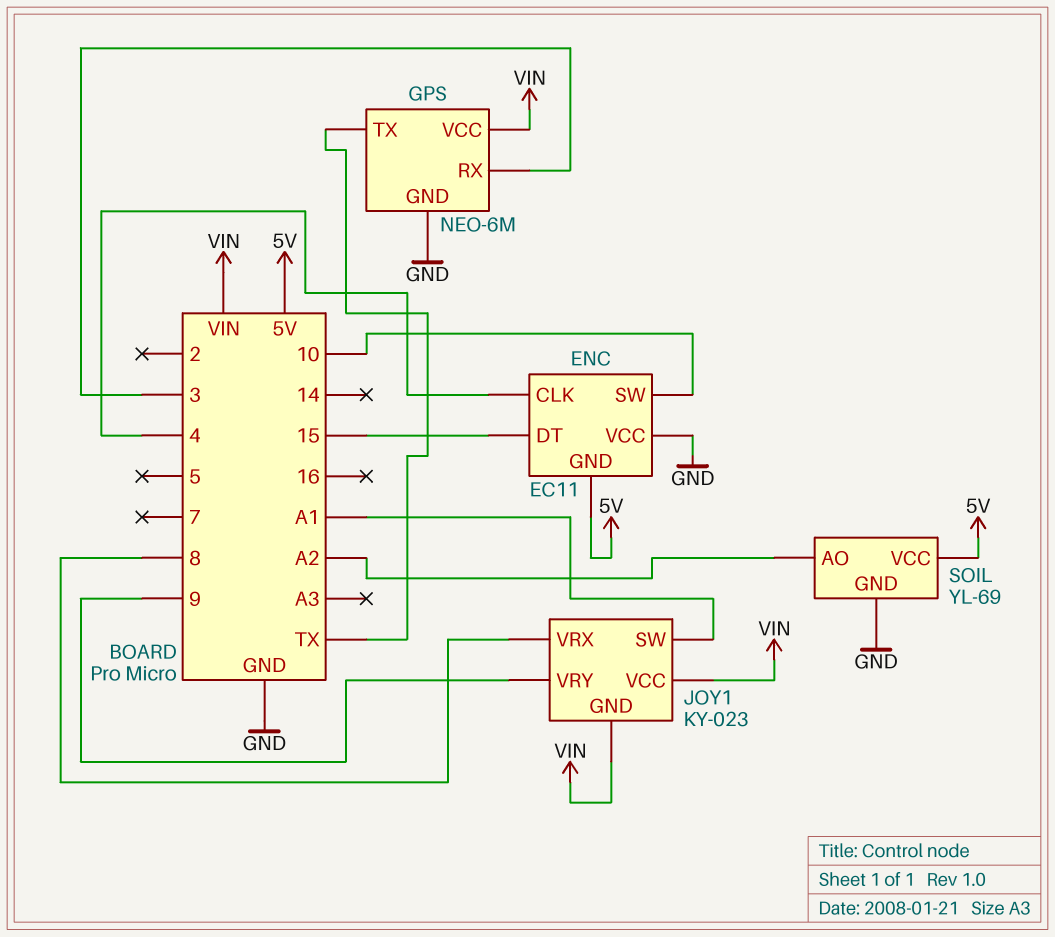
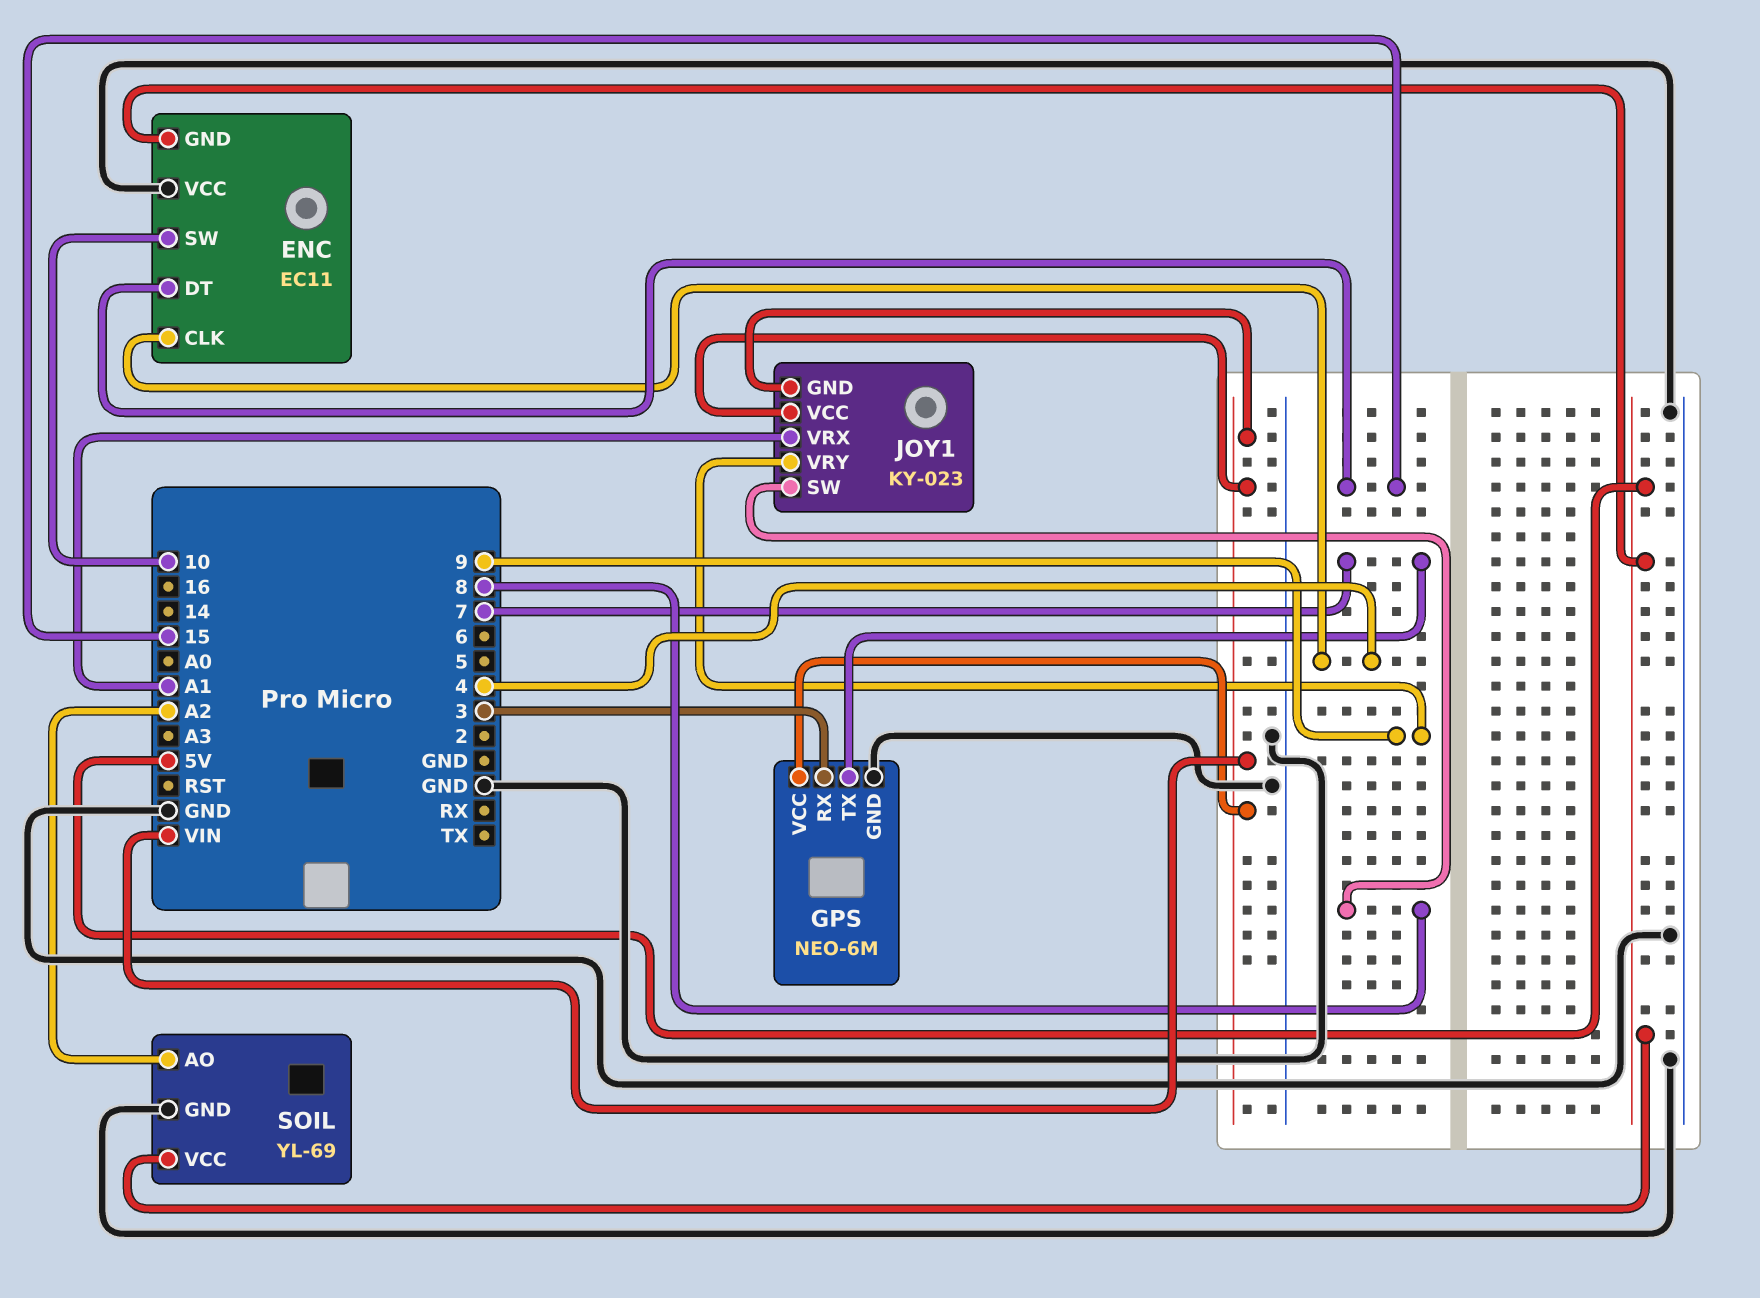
GPS pin TX: TX -> 7
JOY1 pin SW: A1 -> 8
JOY1 pin VRX: 8 -> A1

